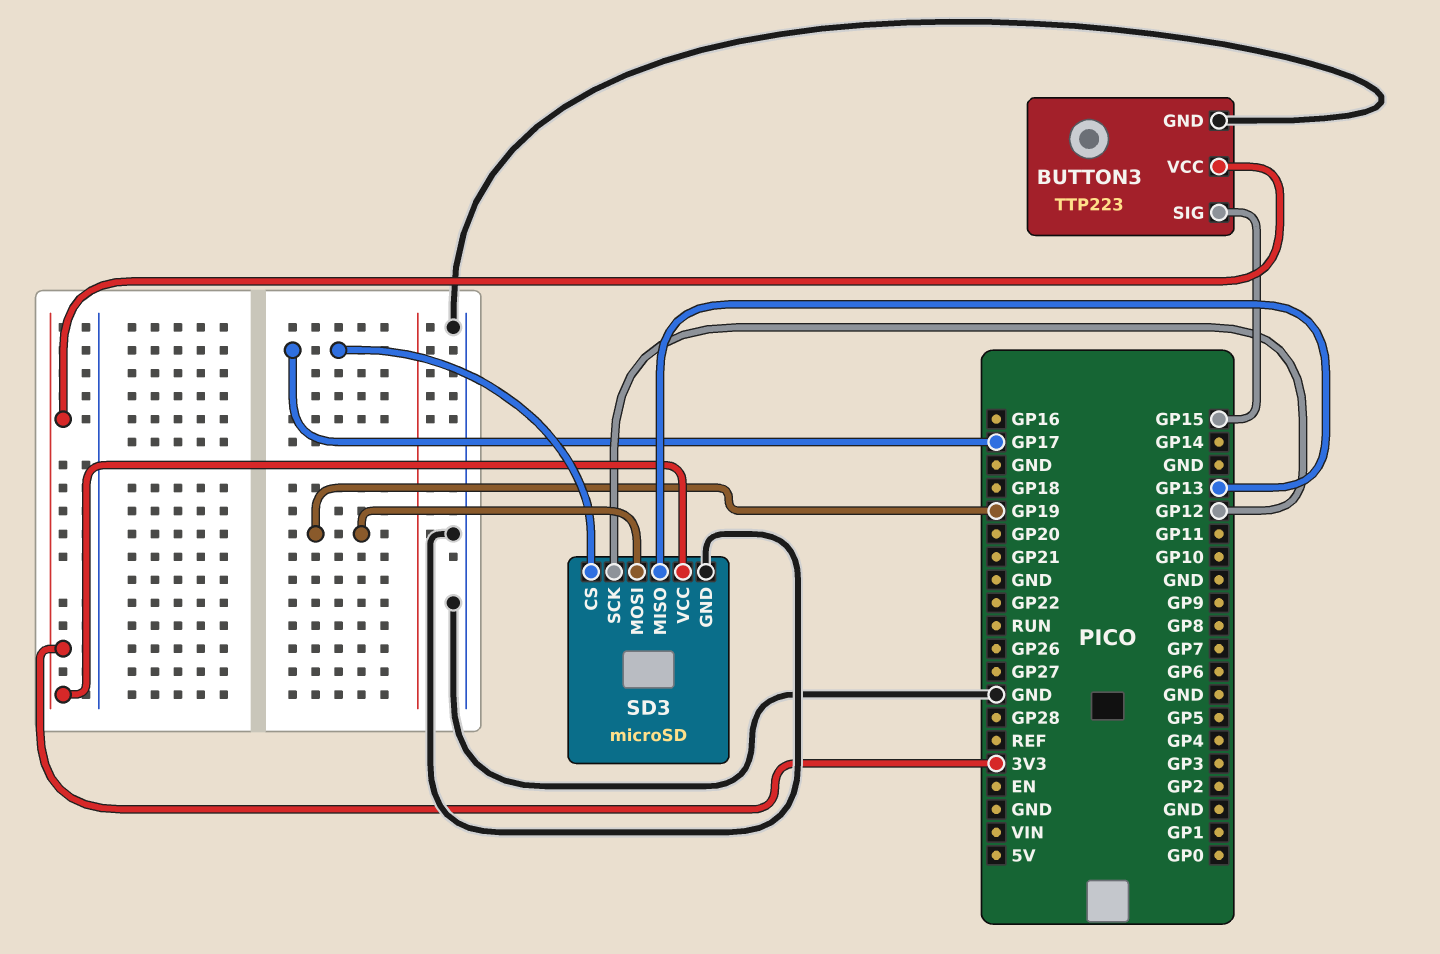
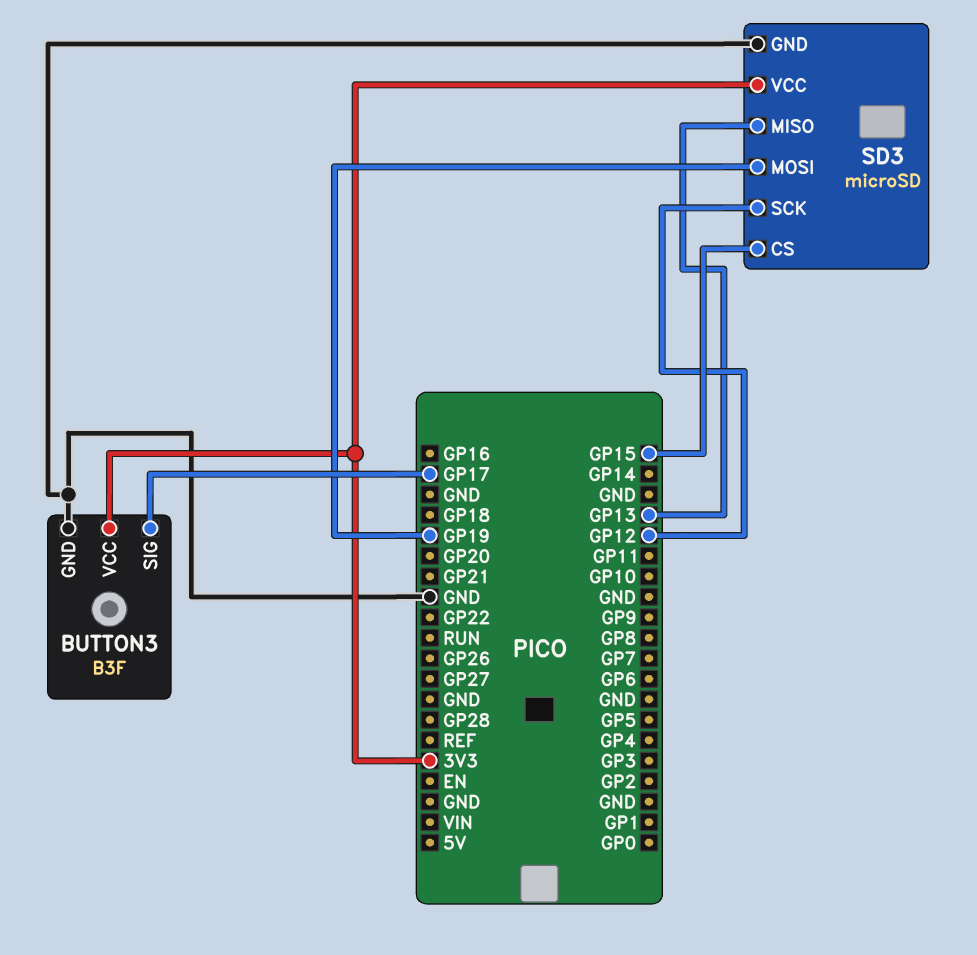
BUTTON3: TTP223 -> B3F
BUTTON3 pin SIG: GP15 -> GP17
SD3 pin CS: GP17 -> GP15

